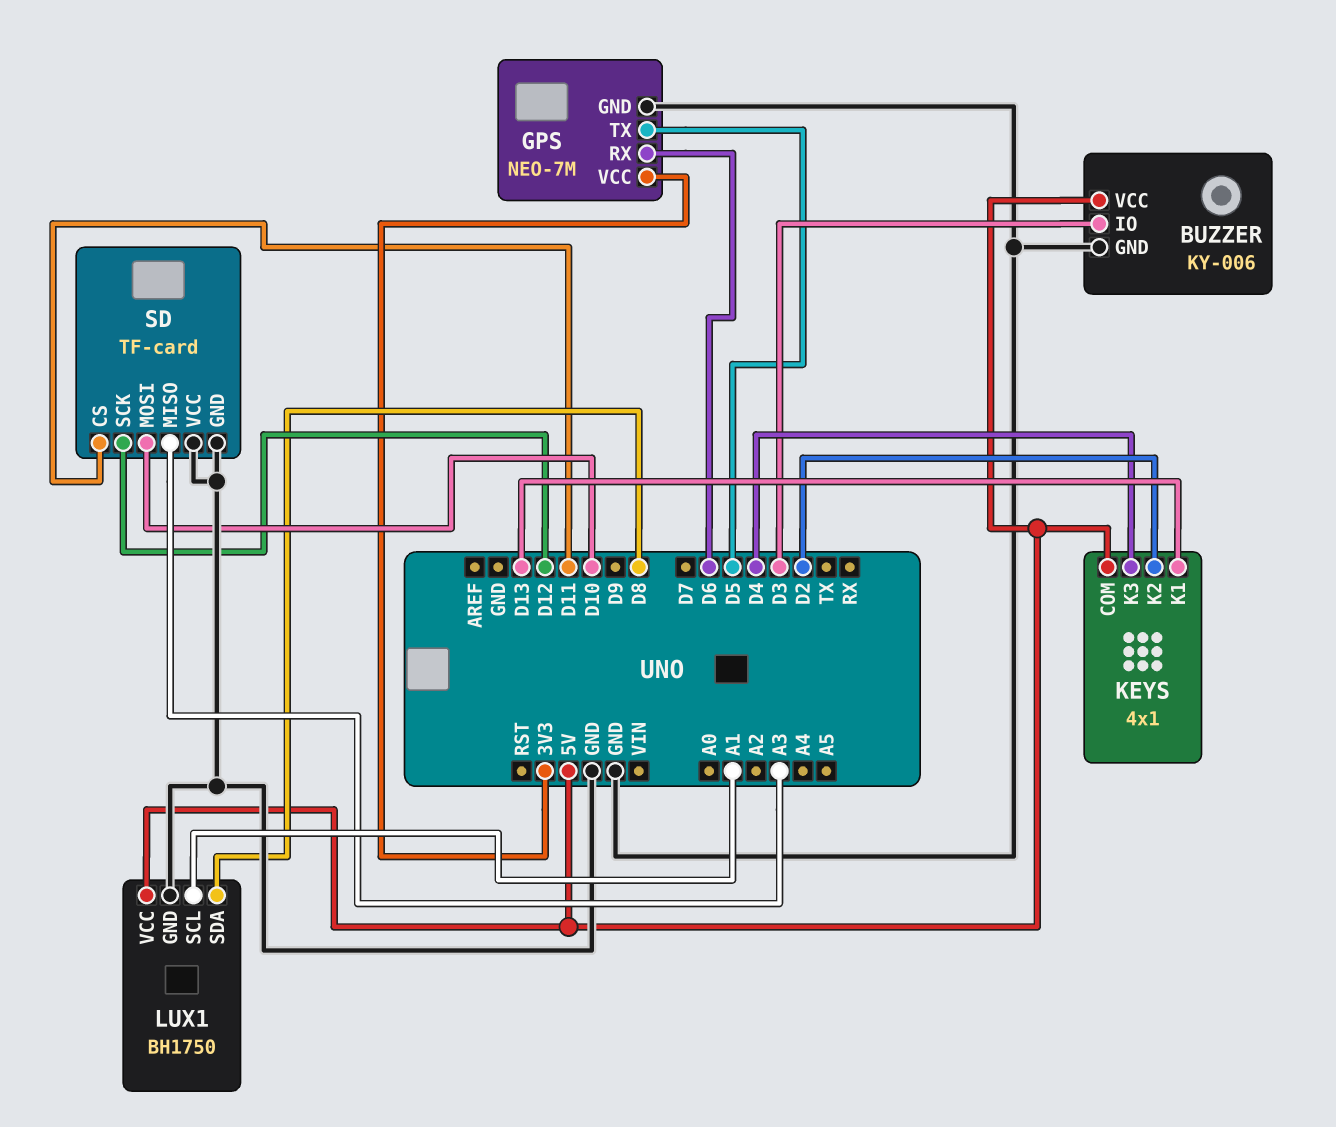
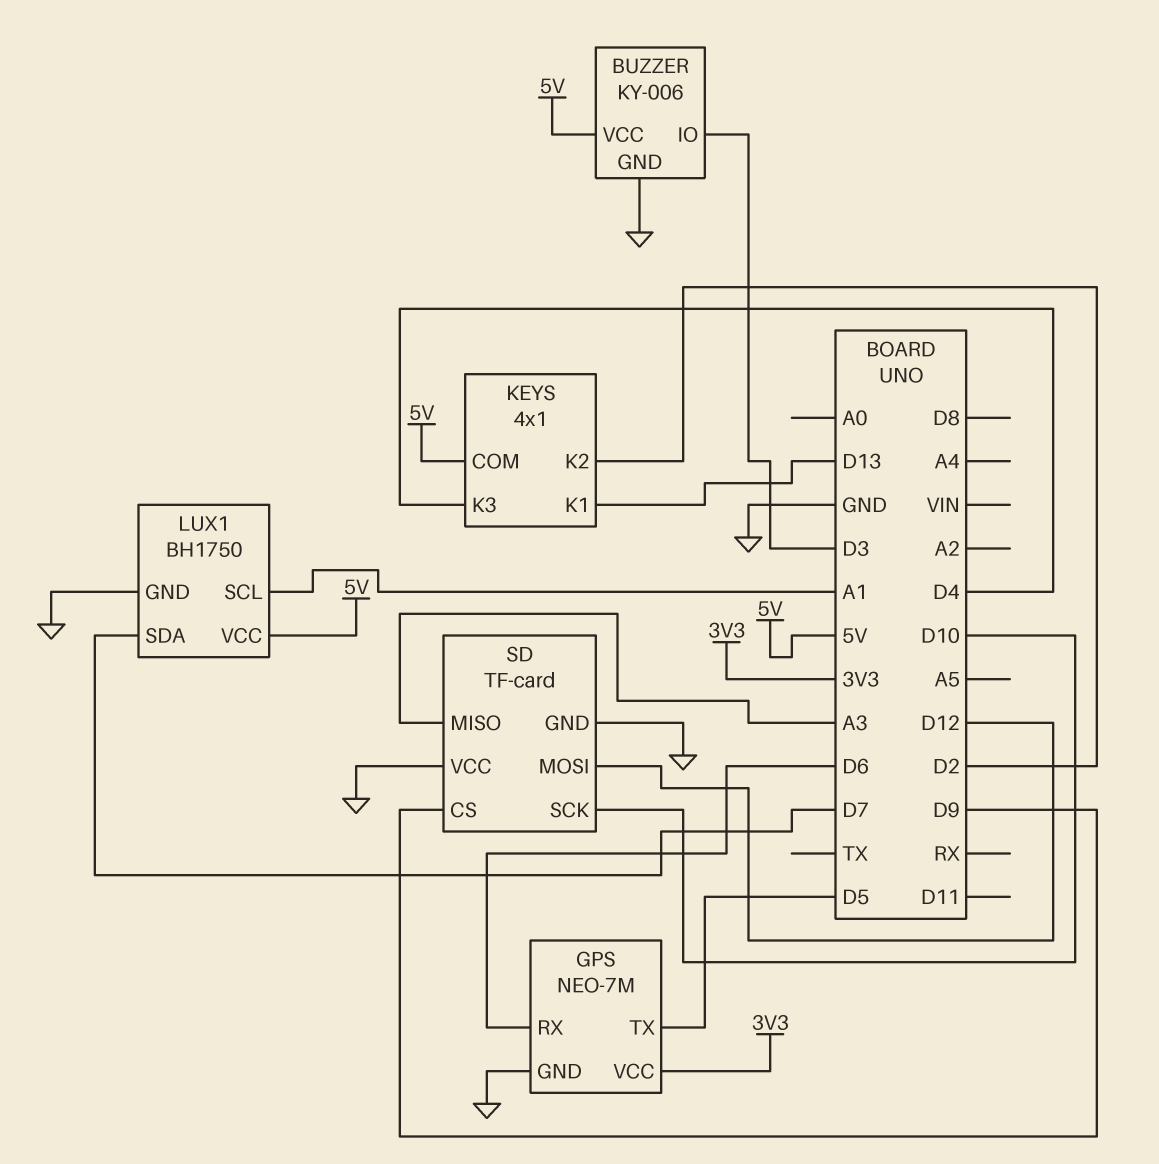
LUX1 pin SDA: D8 -> D7
SD pin CS: D11 -> D9
SD pin MOSI: D10 -> D12
SD pin SCK: D12 -> D10

